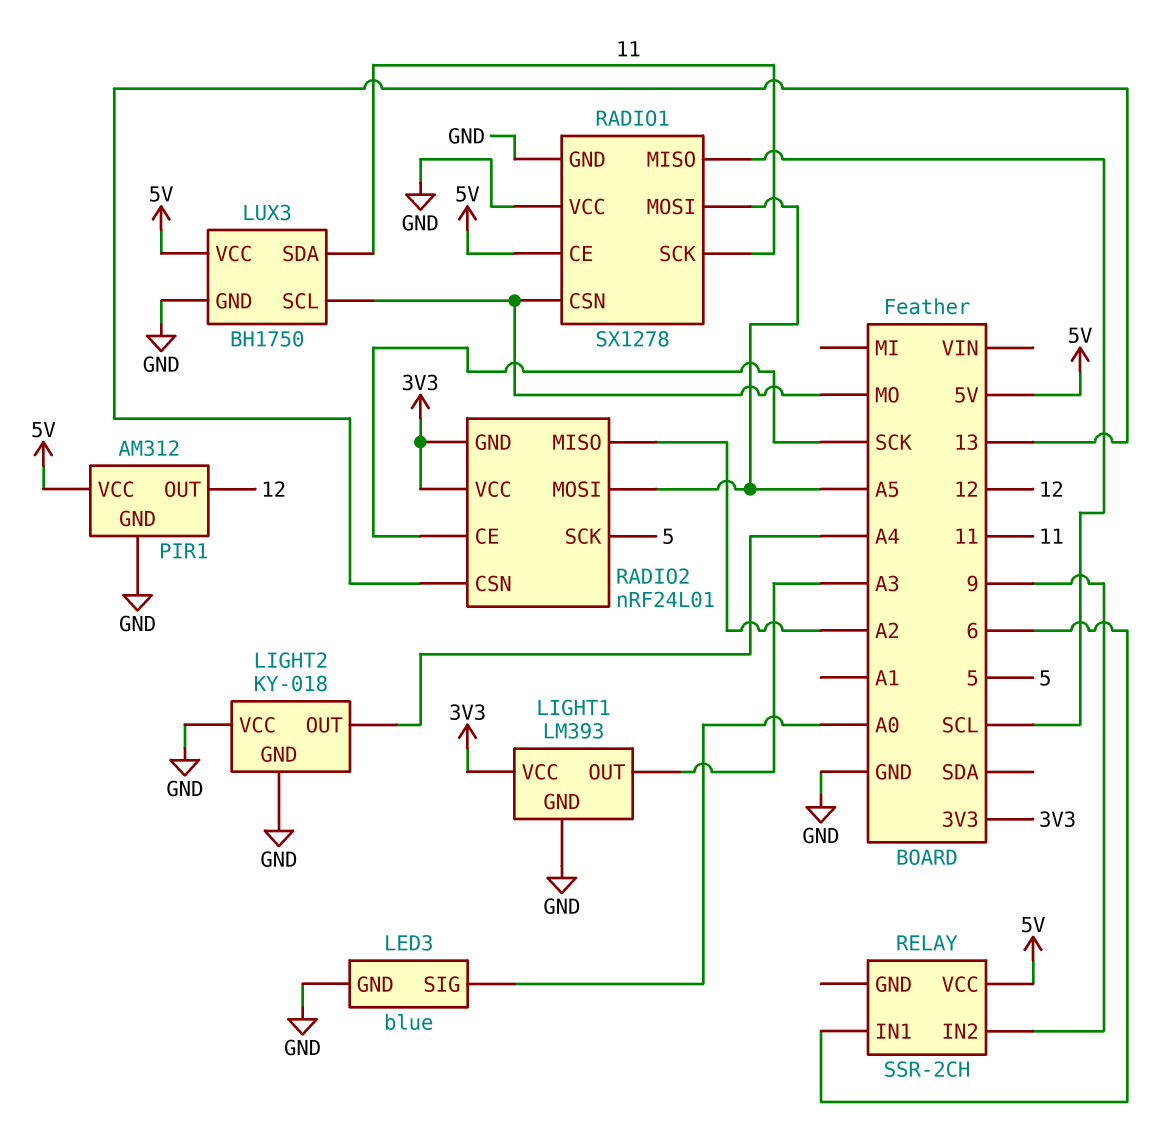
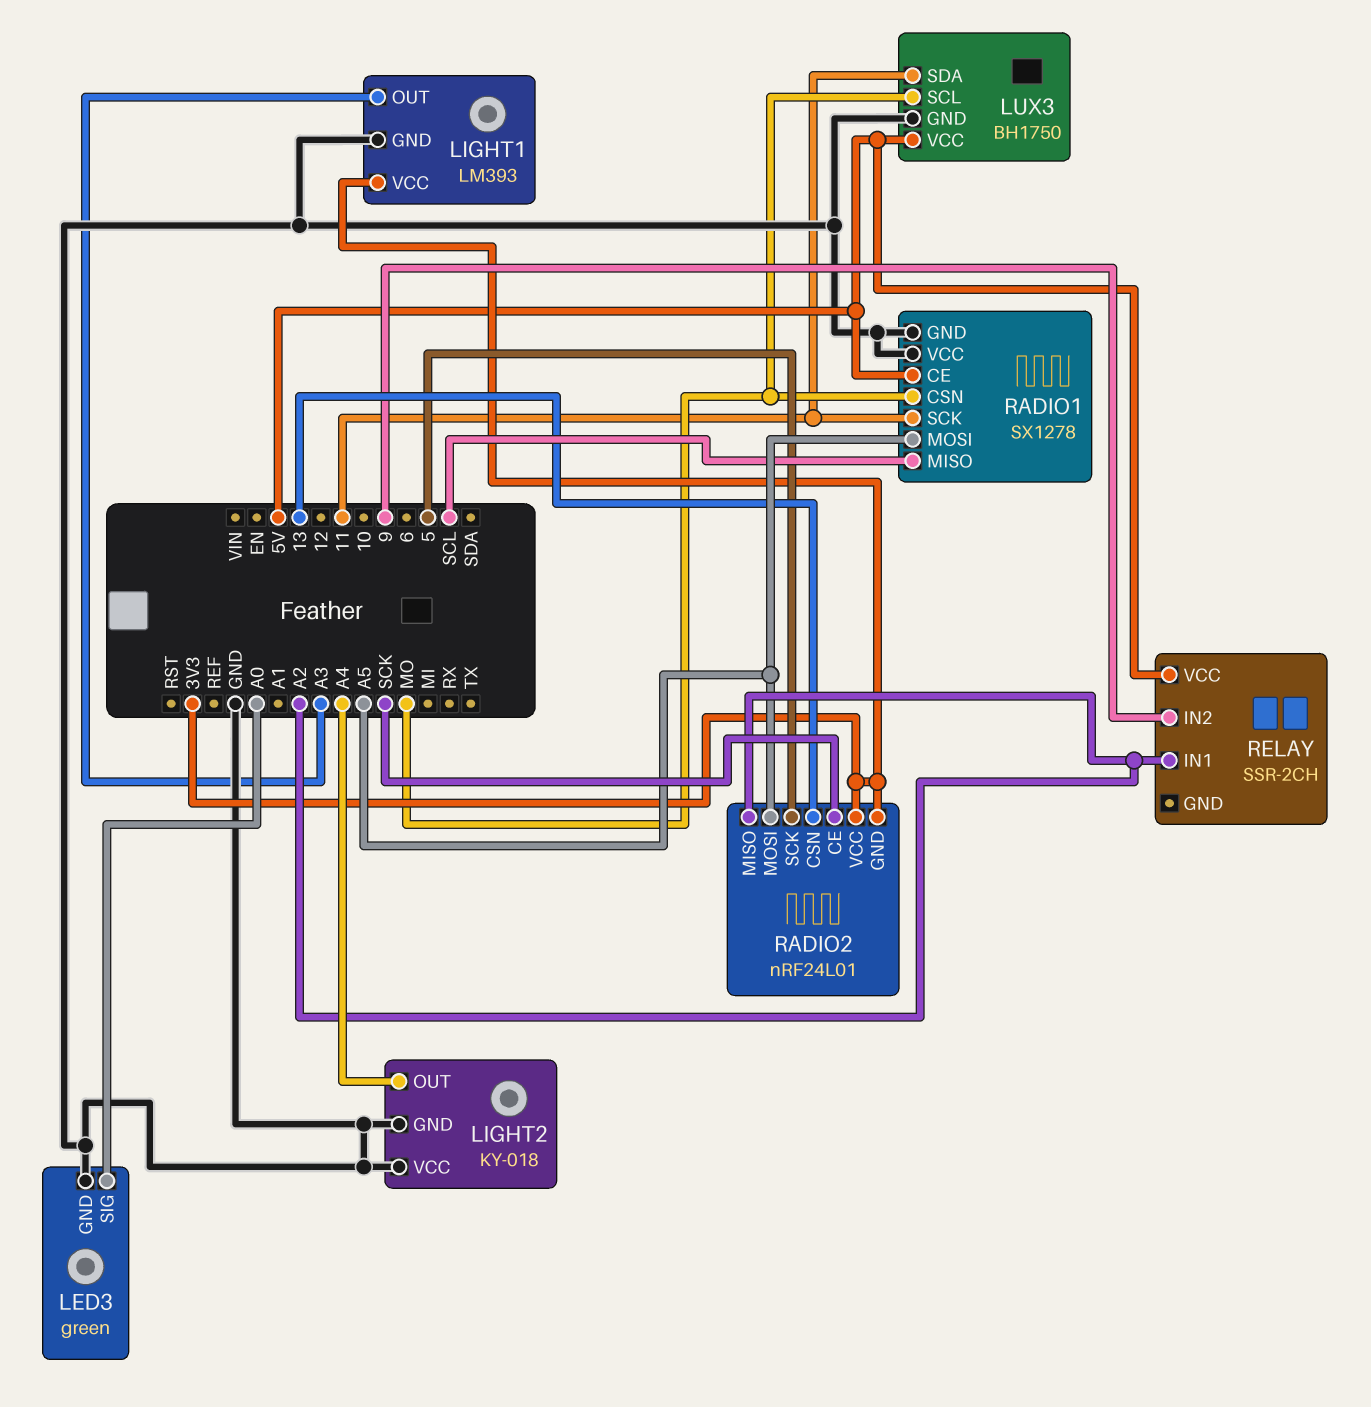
LED3: blue -> green
PIR1: AM312 -> none
PIR1 pin GND: GND -> none
PIR1 pin OUT: 12 -> none
PIR1 pin VCC: 5V -> none
RELAY pin IN1: 6 -> A2

